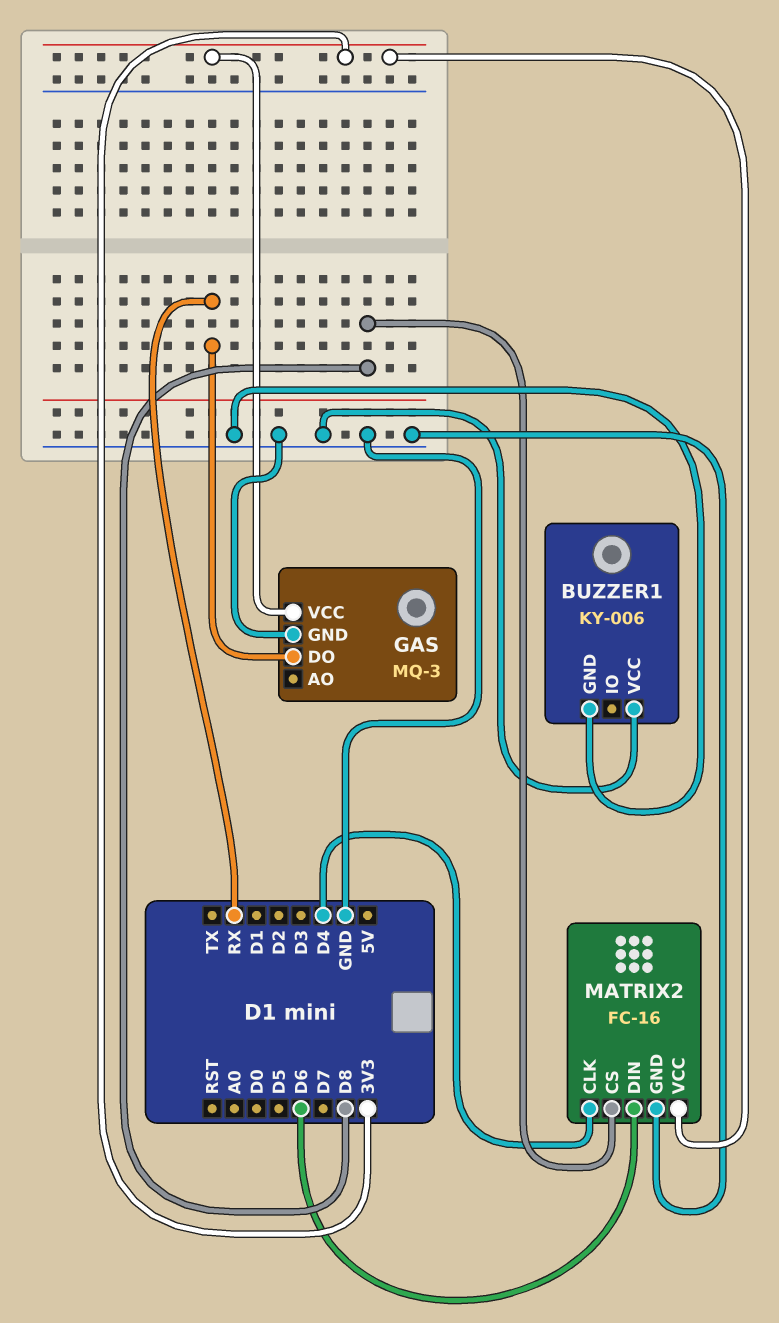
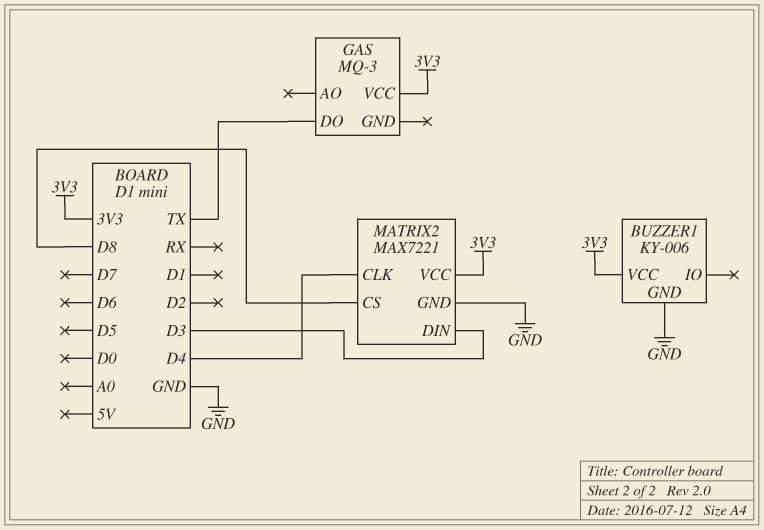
BUZZER1 pin VCC: GND -> 3V3
GAS pin DO: RX -> TX
GAS pin GND: GND -> none
MATRIX2: FC-16 -> MAX7221
MATRIX2 pin DIN: D6 -> D3

